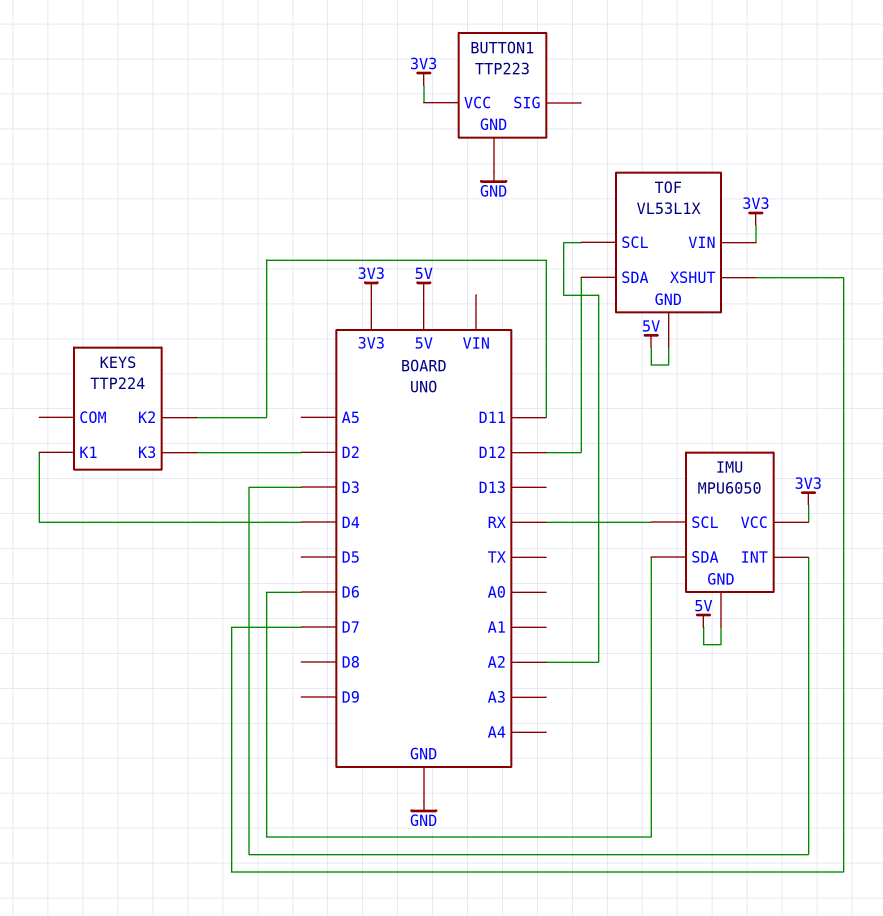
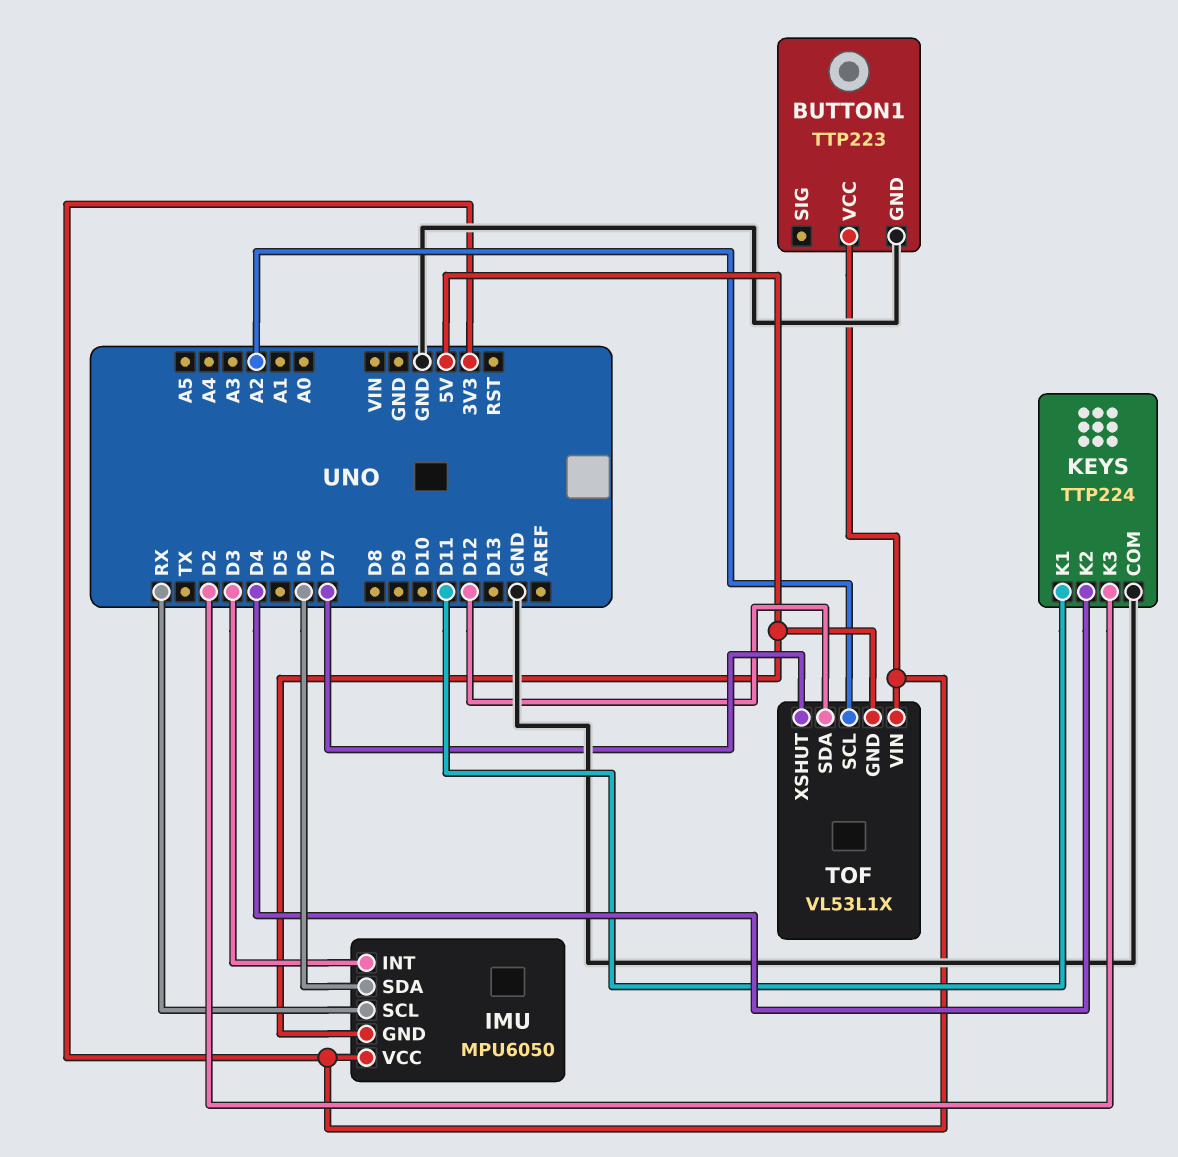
KEYS pin COM: none -> GND
KEYS pin K1: D4 -> D11
KEYS pin K2: D11 -> D4

